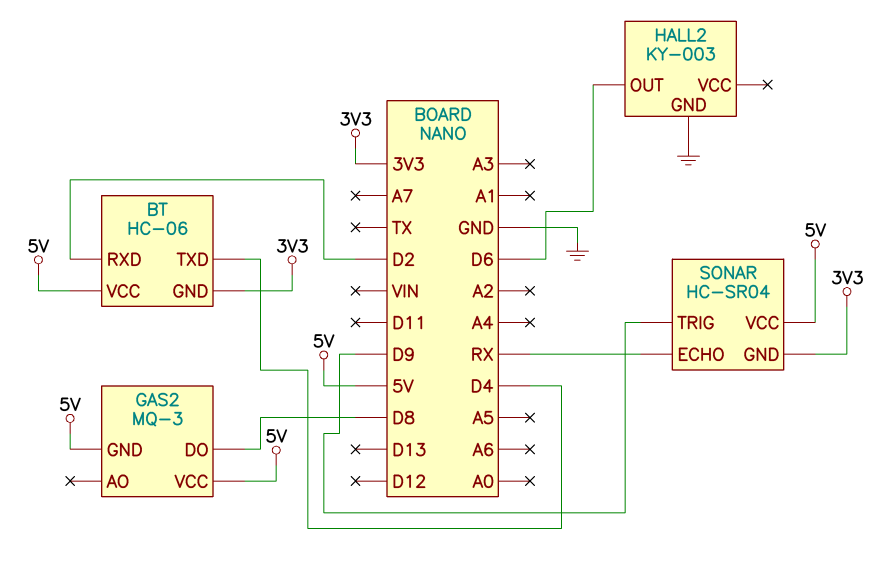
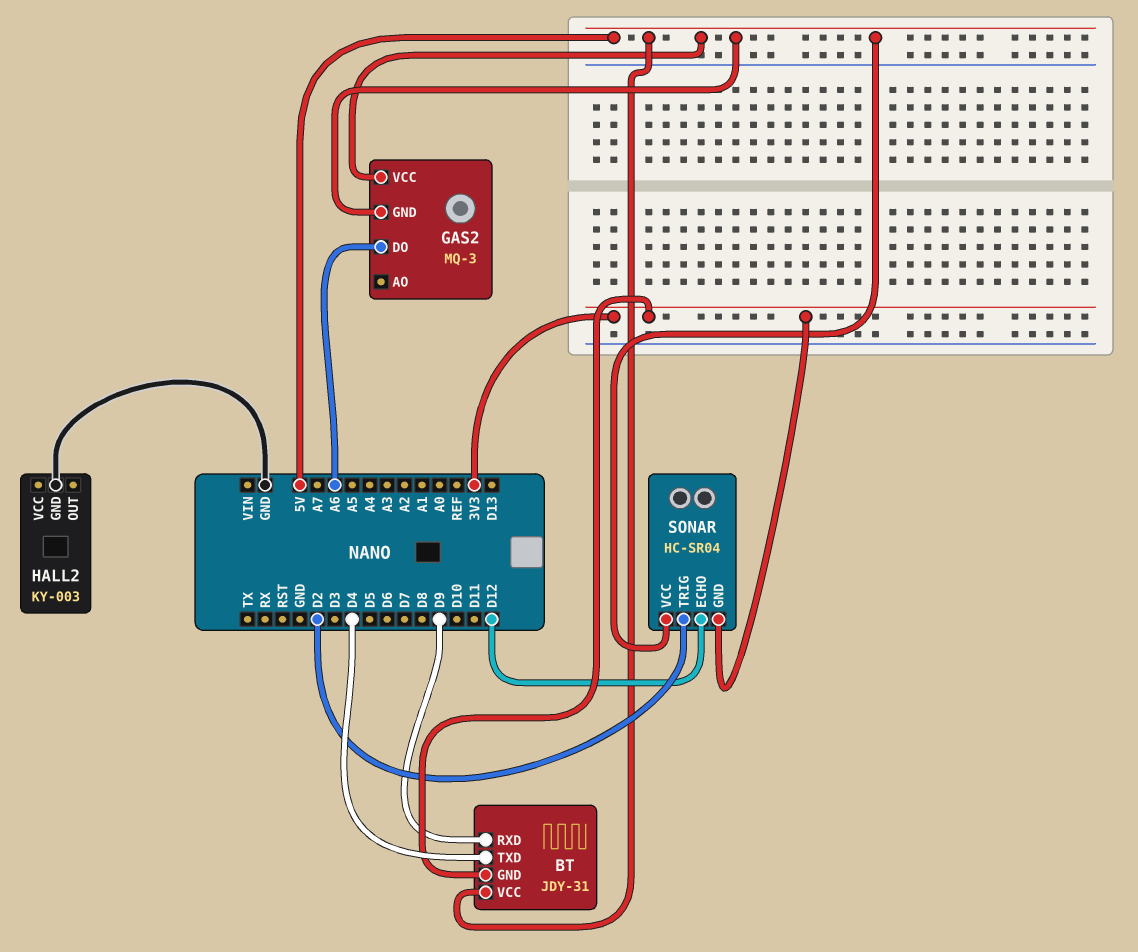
BT: HC-06 -> JDY-31
BT pin RXD: D2 -> D9
GAS2 pin DO: D8 -> A6
HALL2 pin OUT: D6 -> none
SONAR pin ECHO: RX -> D12
SONAR pin TRIG: D9 -> D2

